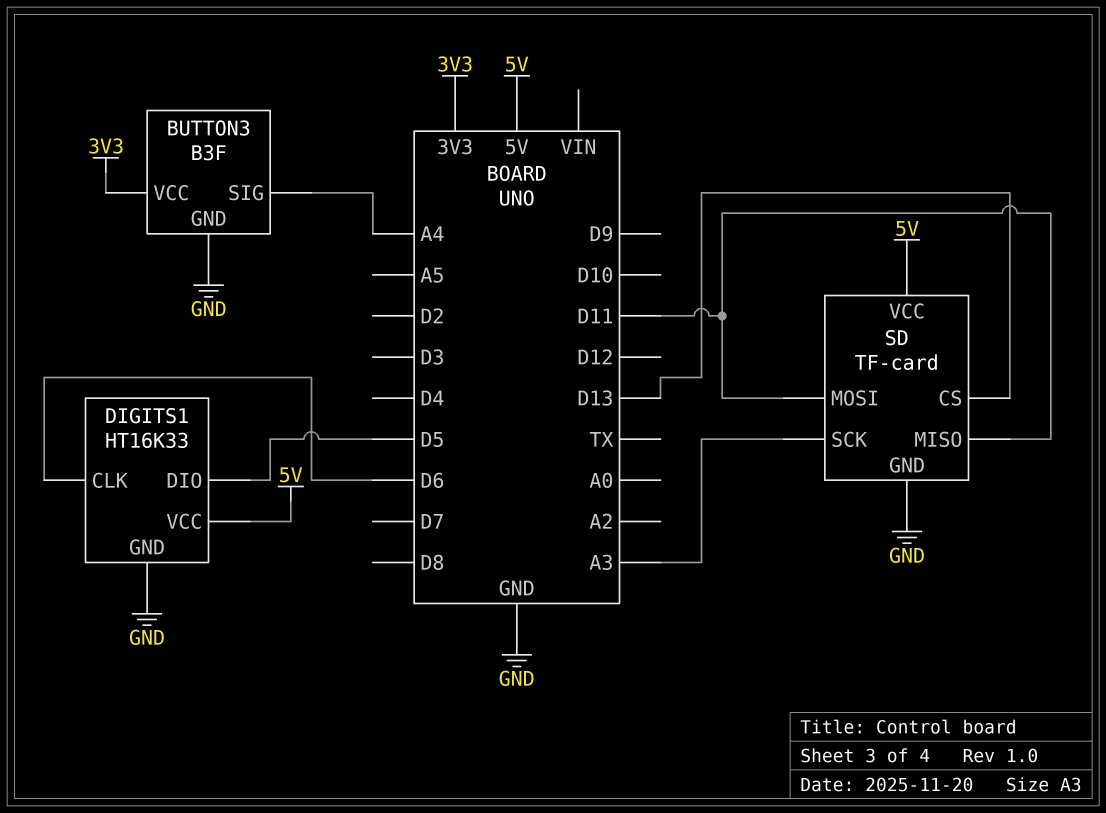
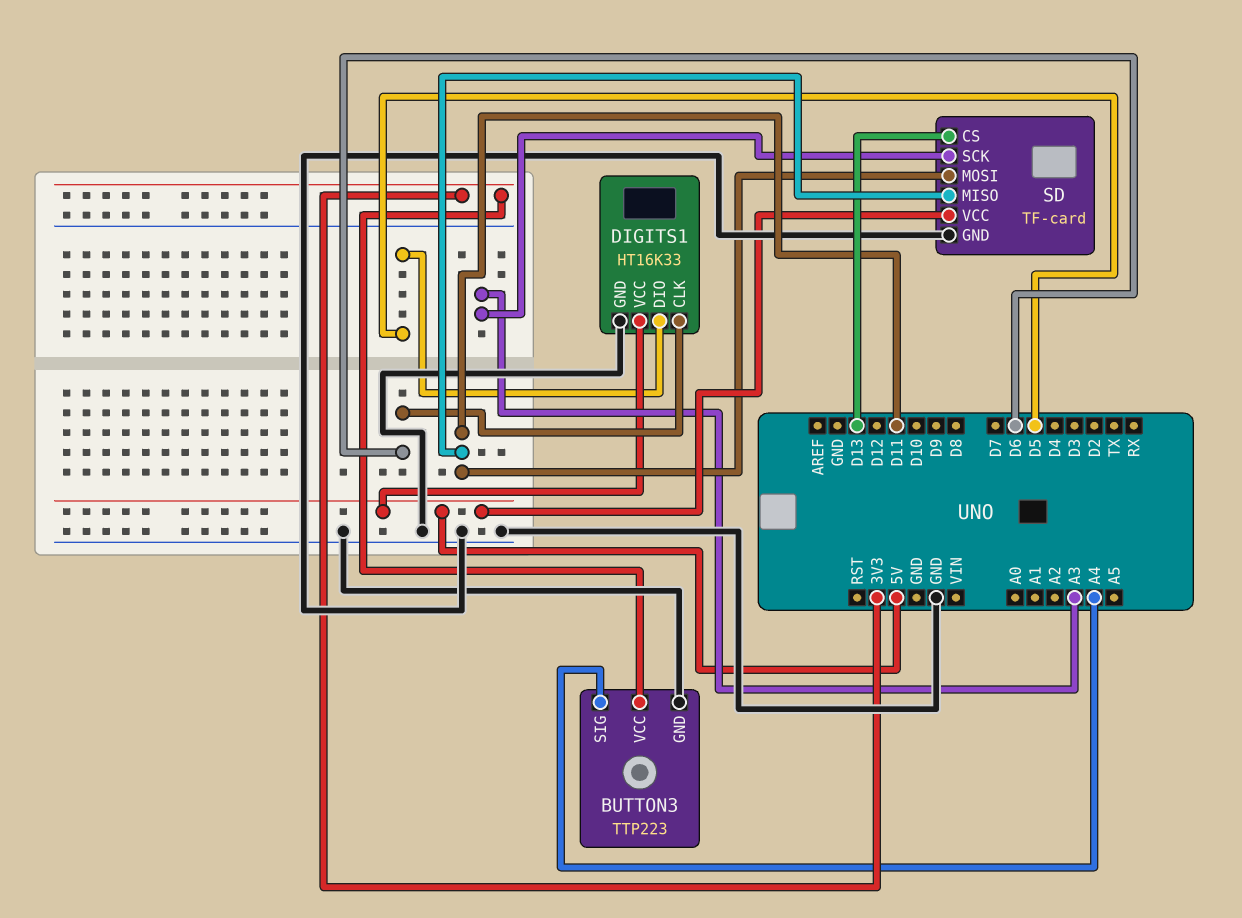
BUTTON3: B3F -> TTP223

